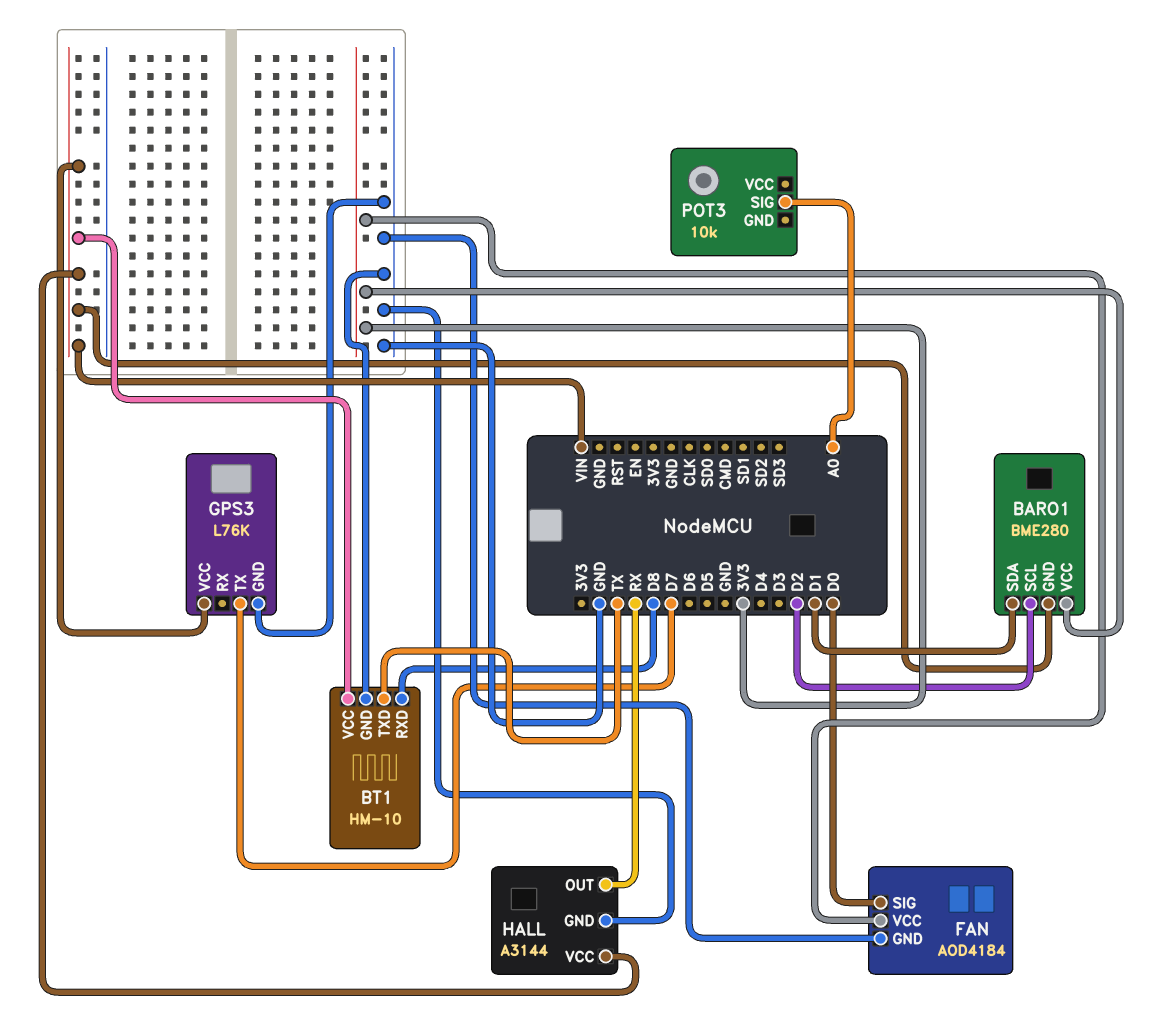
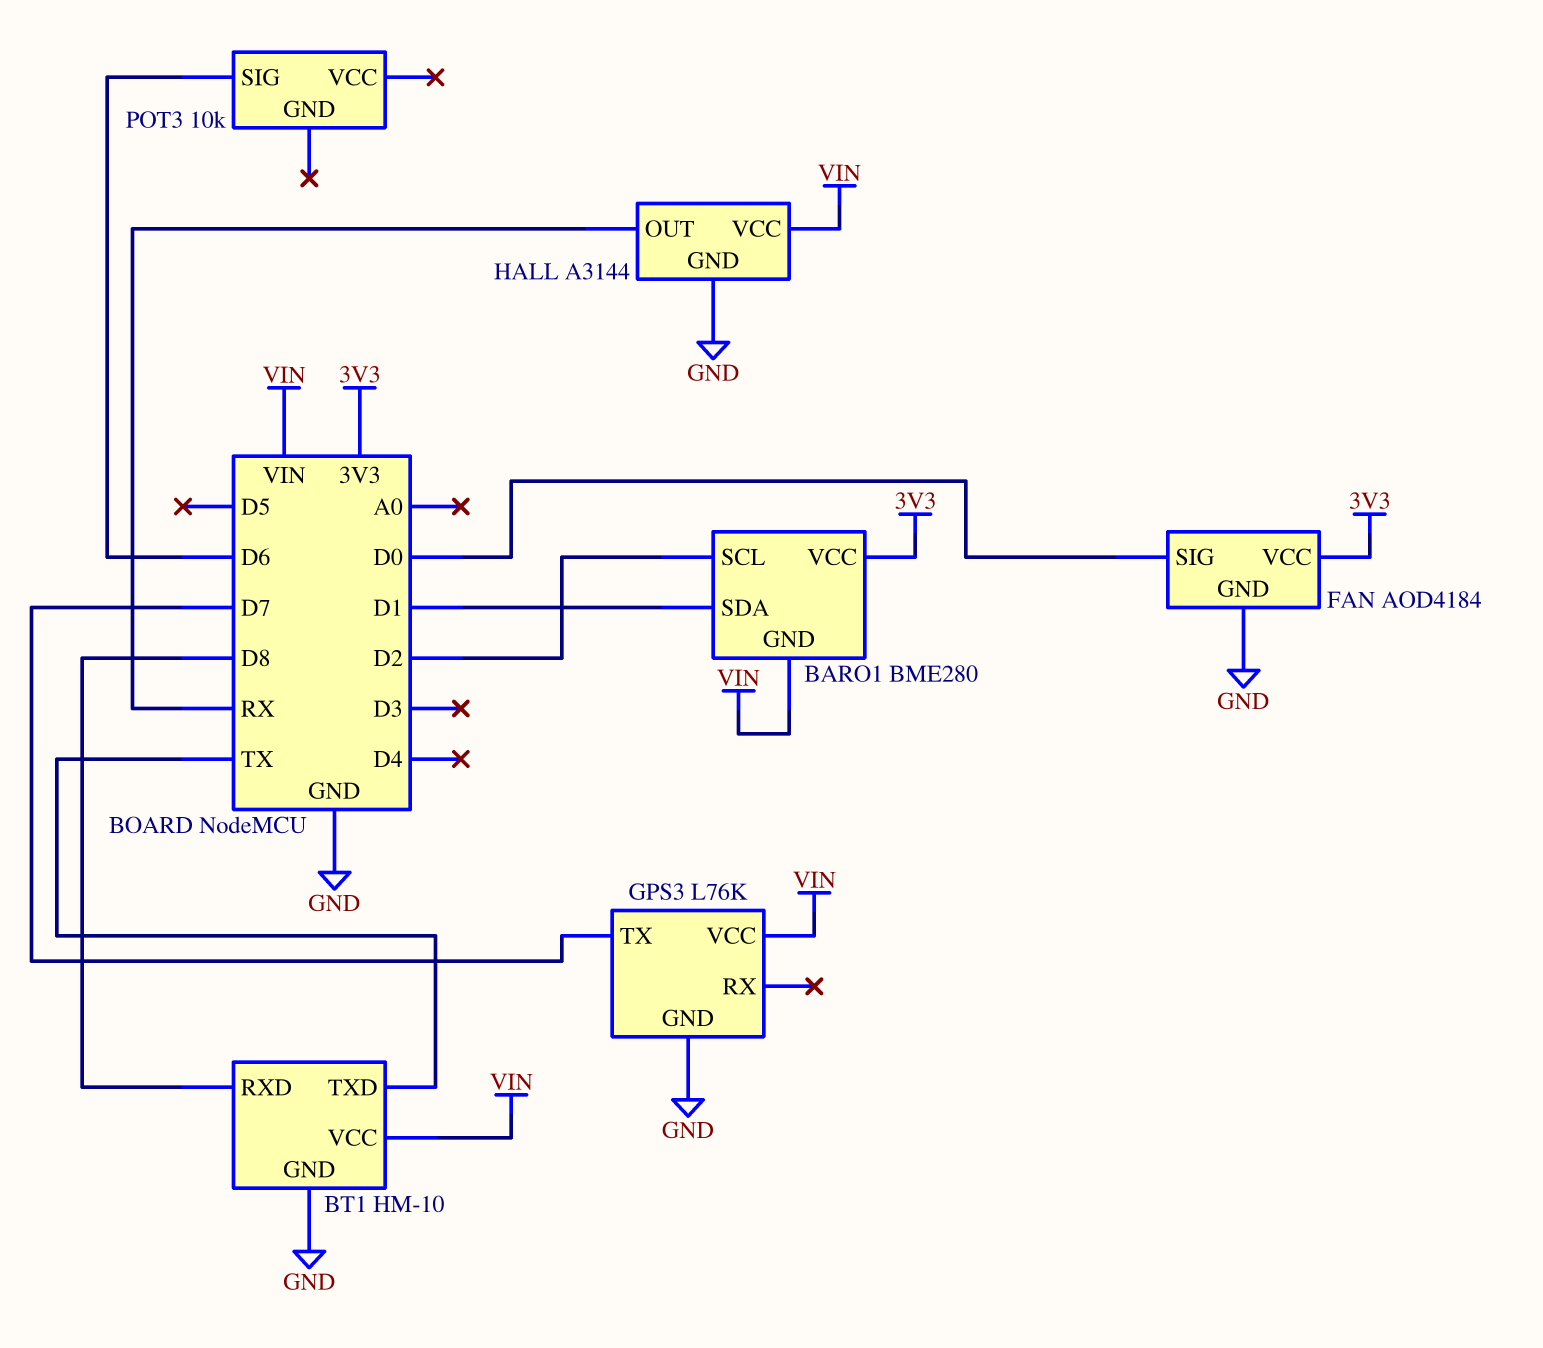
POT3 pin SIG: A0 -> D6

